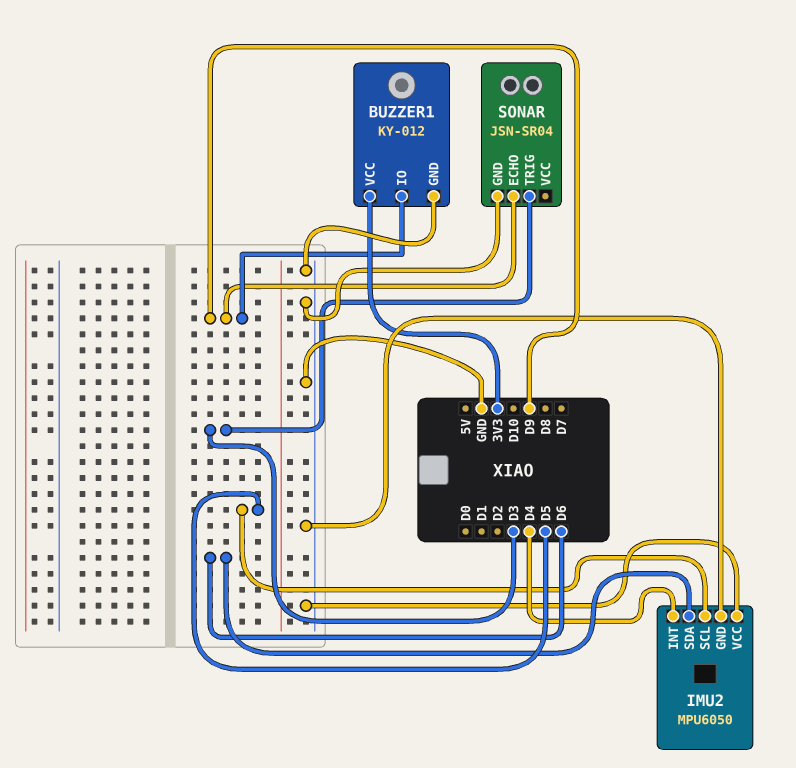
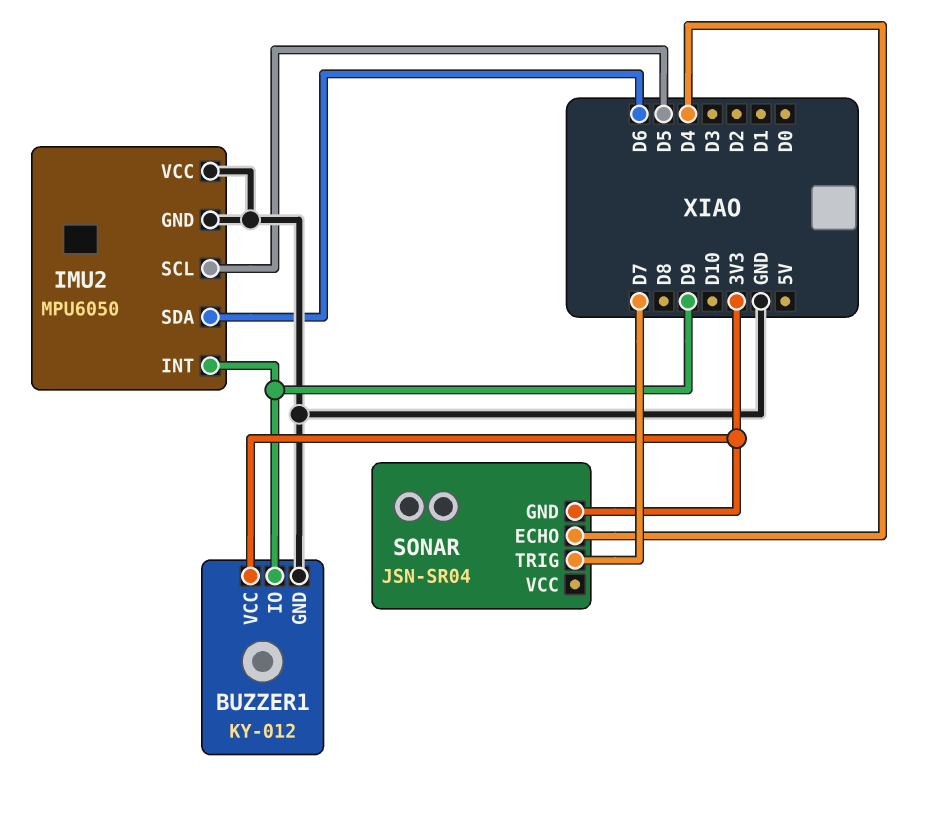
IMU2 pin INT: D4 -> D9
SONAR pin ECHO: D9 -> D4
SONAR pin GND: GND -> 3V3
SONAR pin TRIG: D3 -> D7

